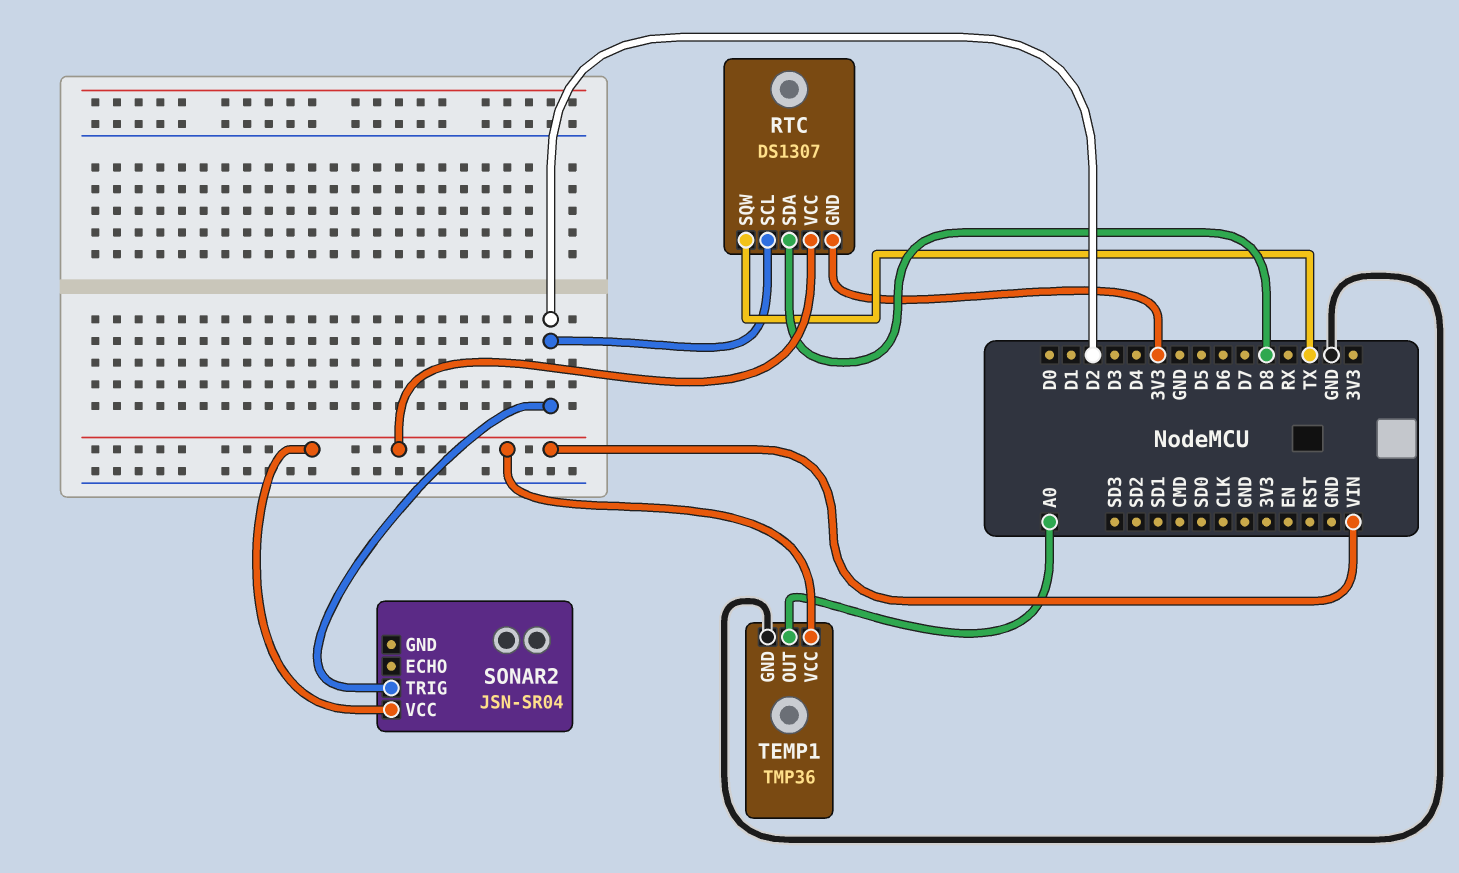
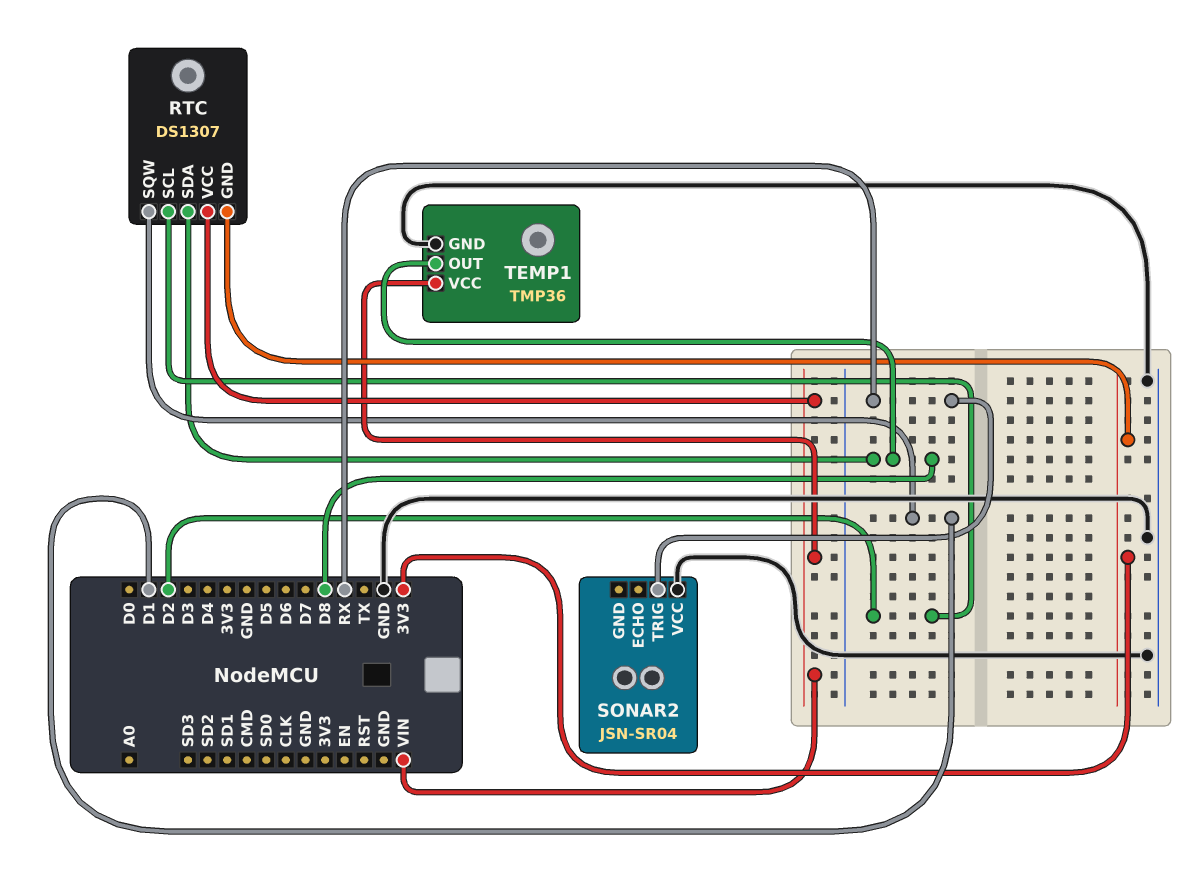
RTC pin SQW: TX -> D1
SONAR2 pin TRIG: D2 -> RX
SONAR2 pin VCC: VIN -> GND
TEMP1 pin OUT: A0 -> D8

